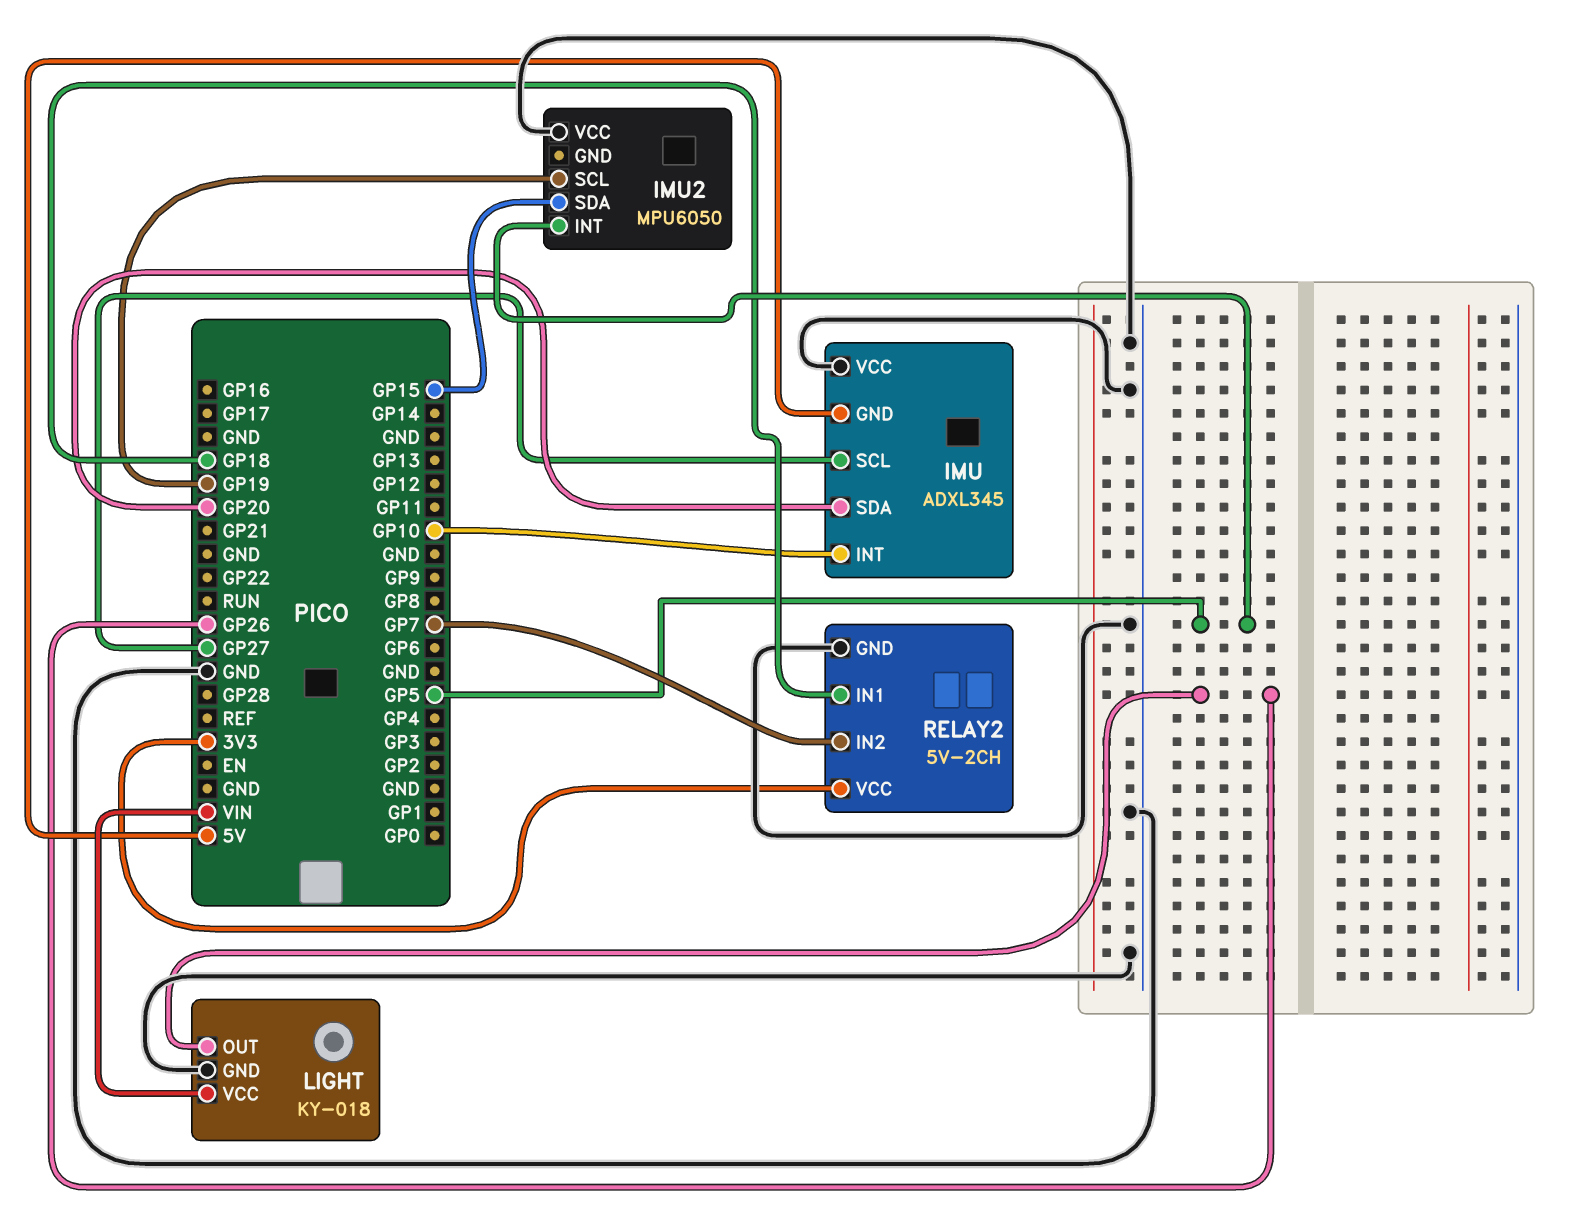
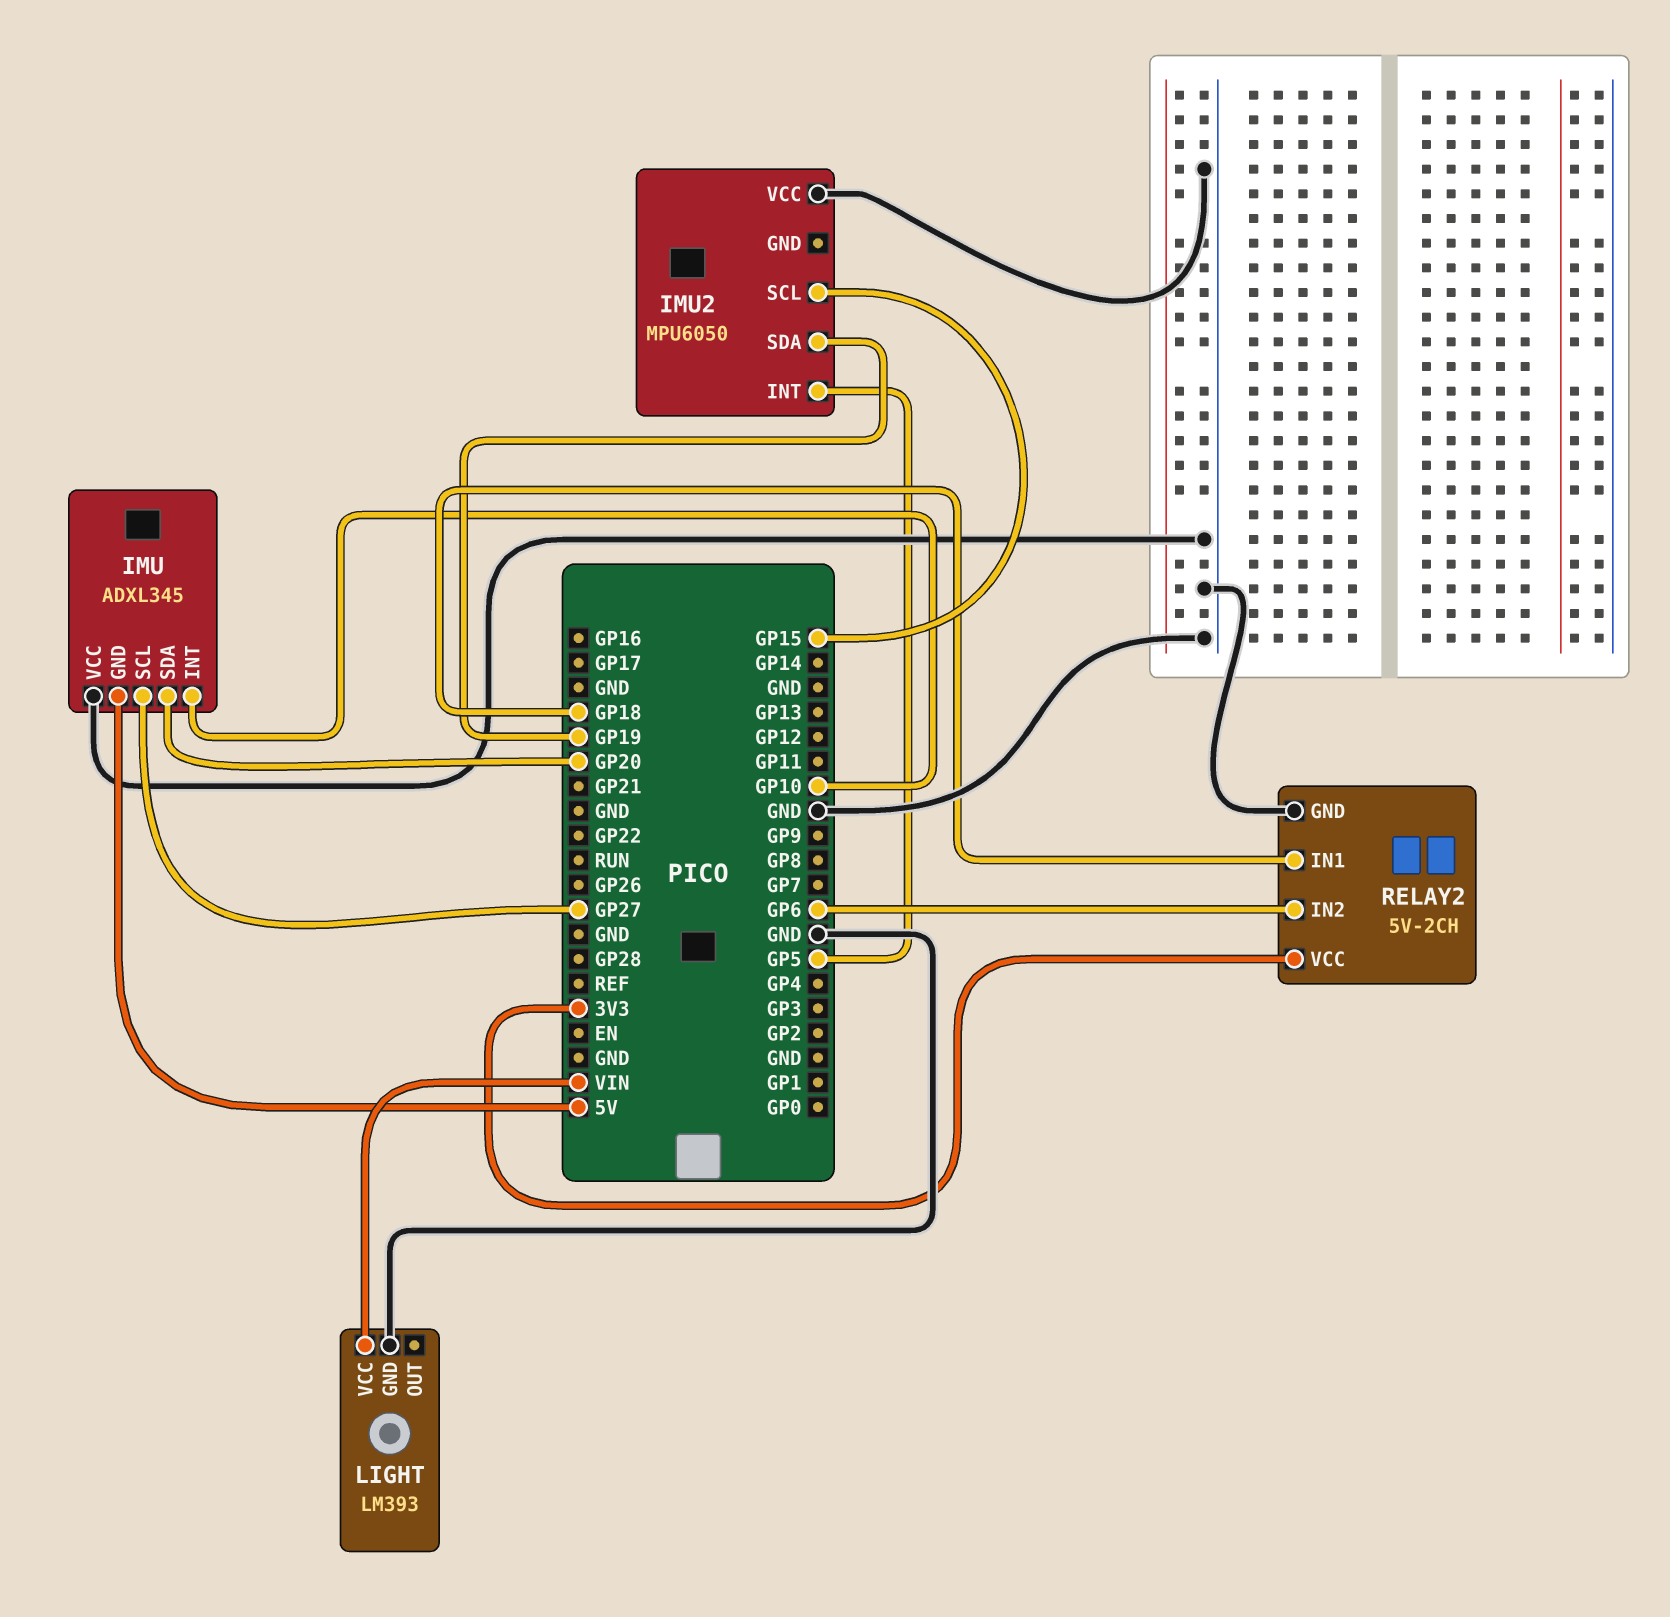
IMU2 pin SCL: GP19 -> GP15
IMU2 pin SDA: GP15 -> GP19
LIGHT: KY-018 -> LM393
LIGHT pin OUT: GP26 -> none
RELAY2 pin IN2: GP7 -> GP6

